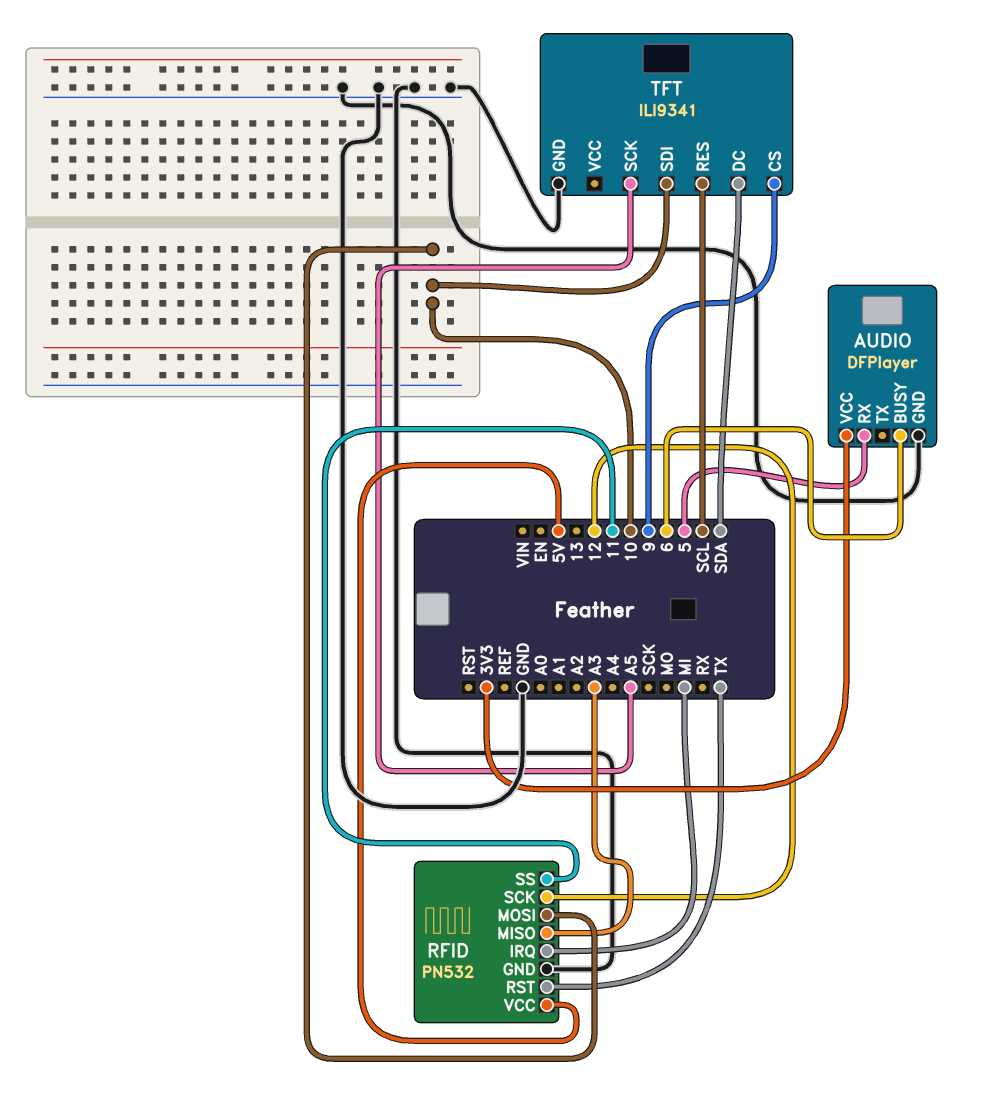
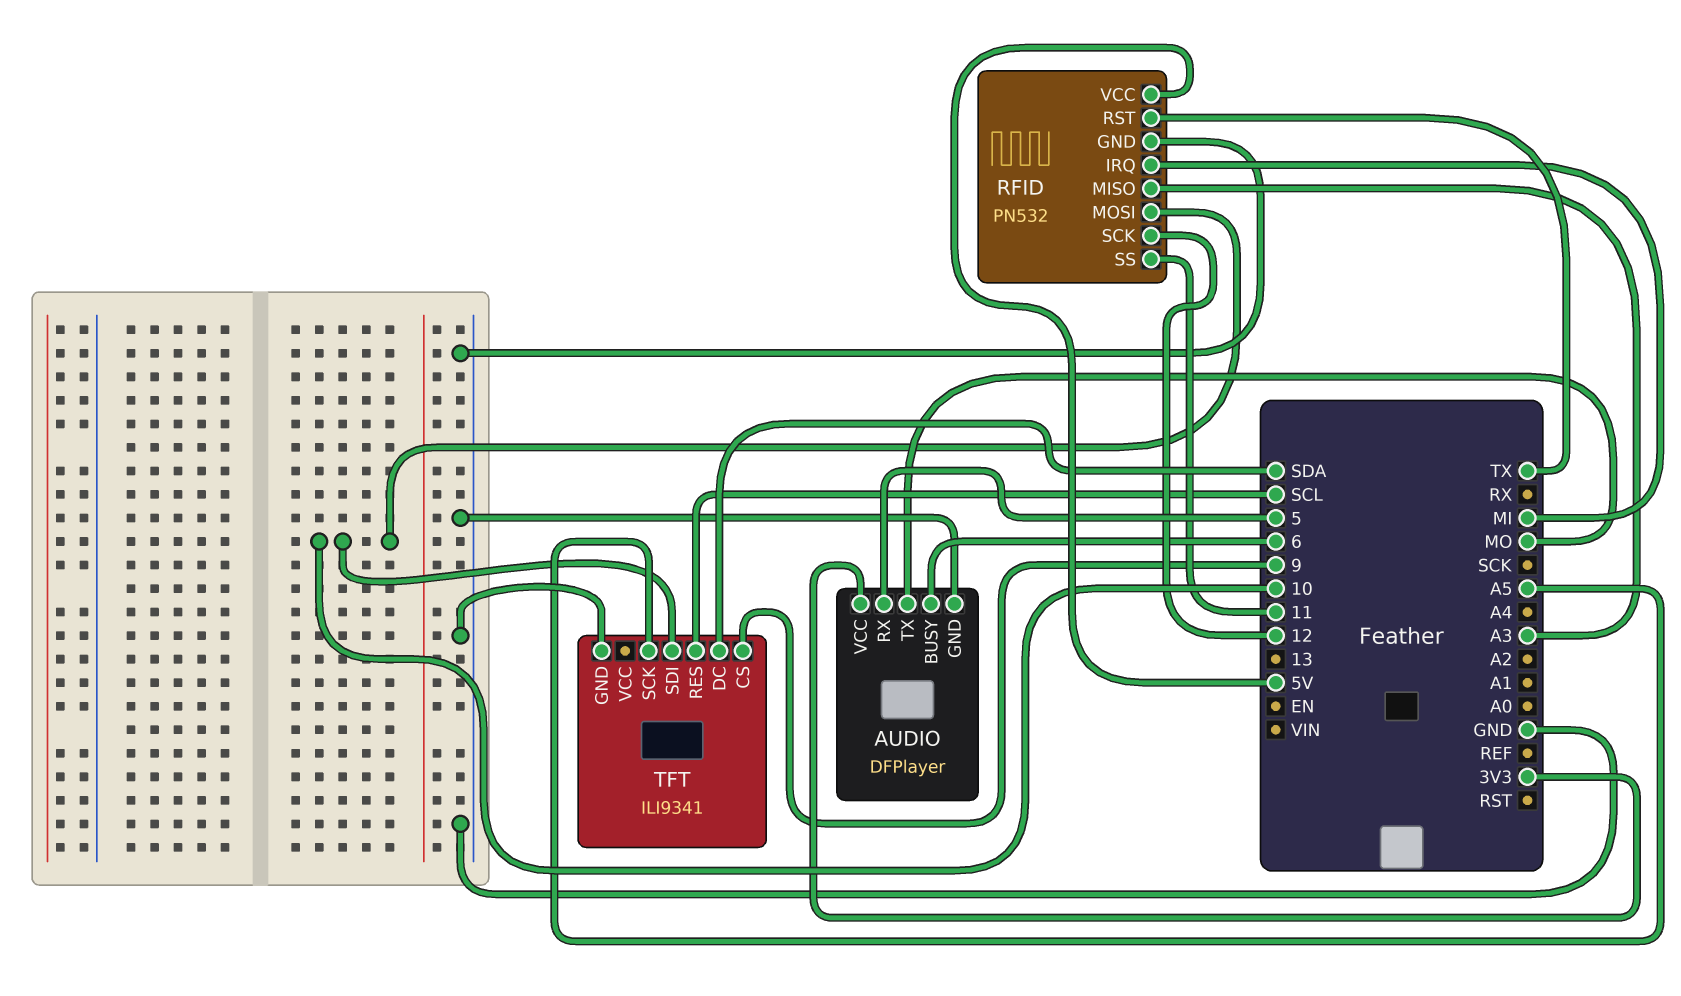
AUDIO pin TX: none -> MO

